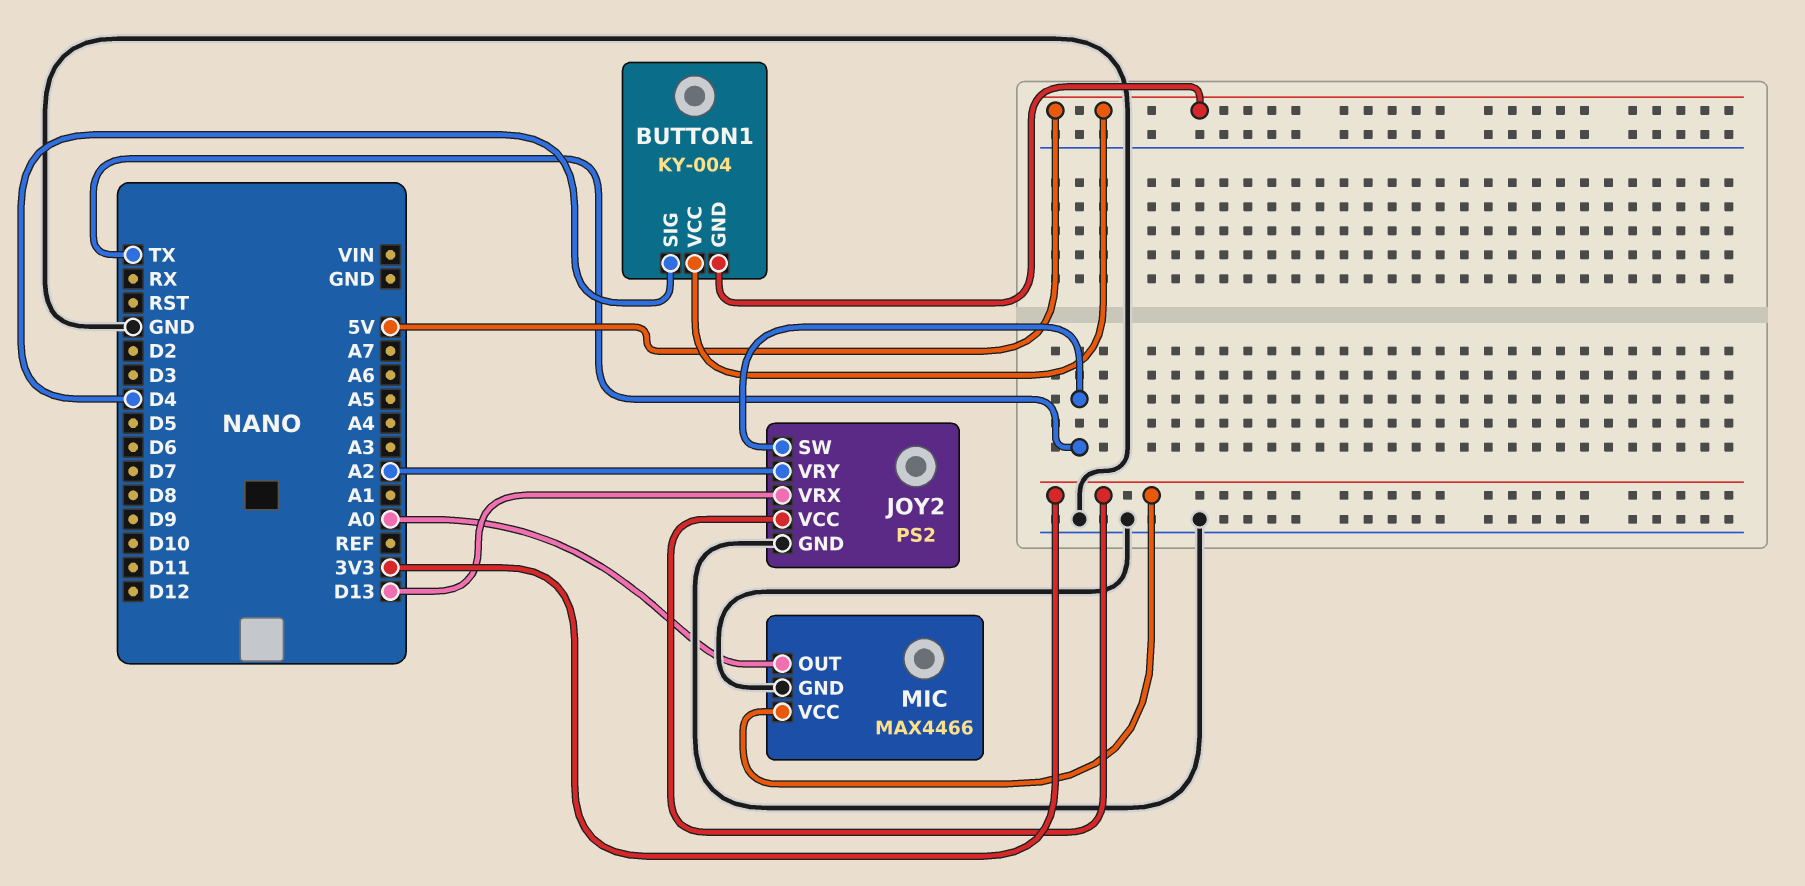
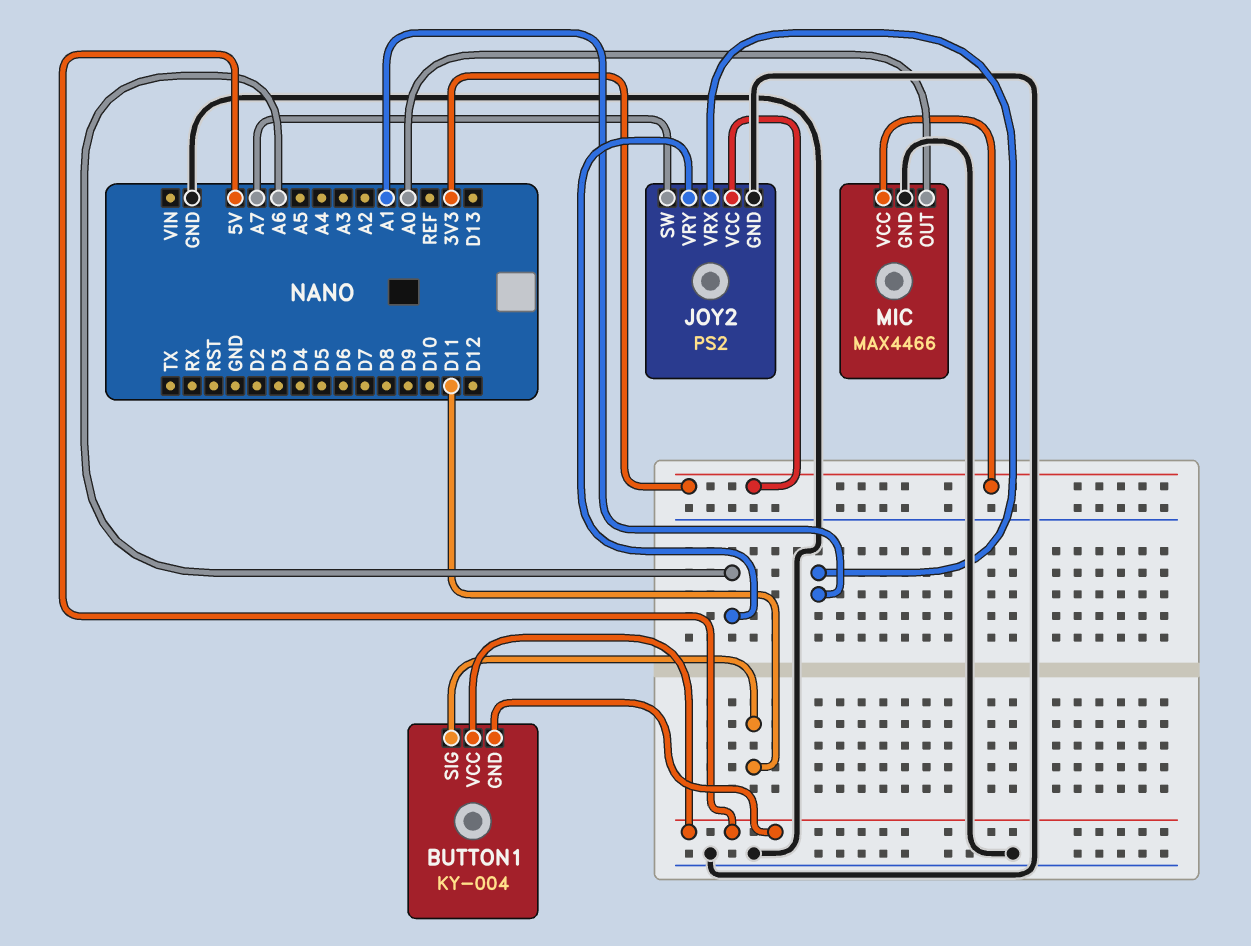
BUTTON1 pin SIG: D4 -> D11
JOY2 pin SW: TX -> A7
JOY2 pin VRX: D13 -> A1
JOY2 pin VRY: A2 -> A6

